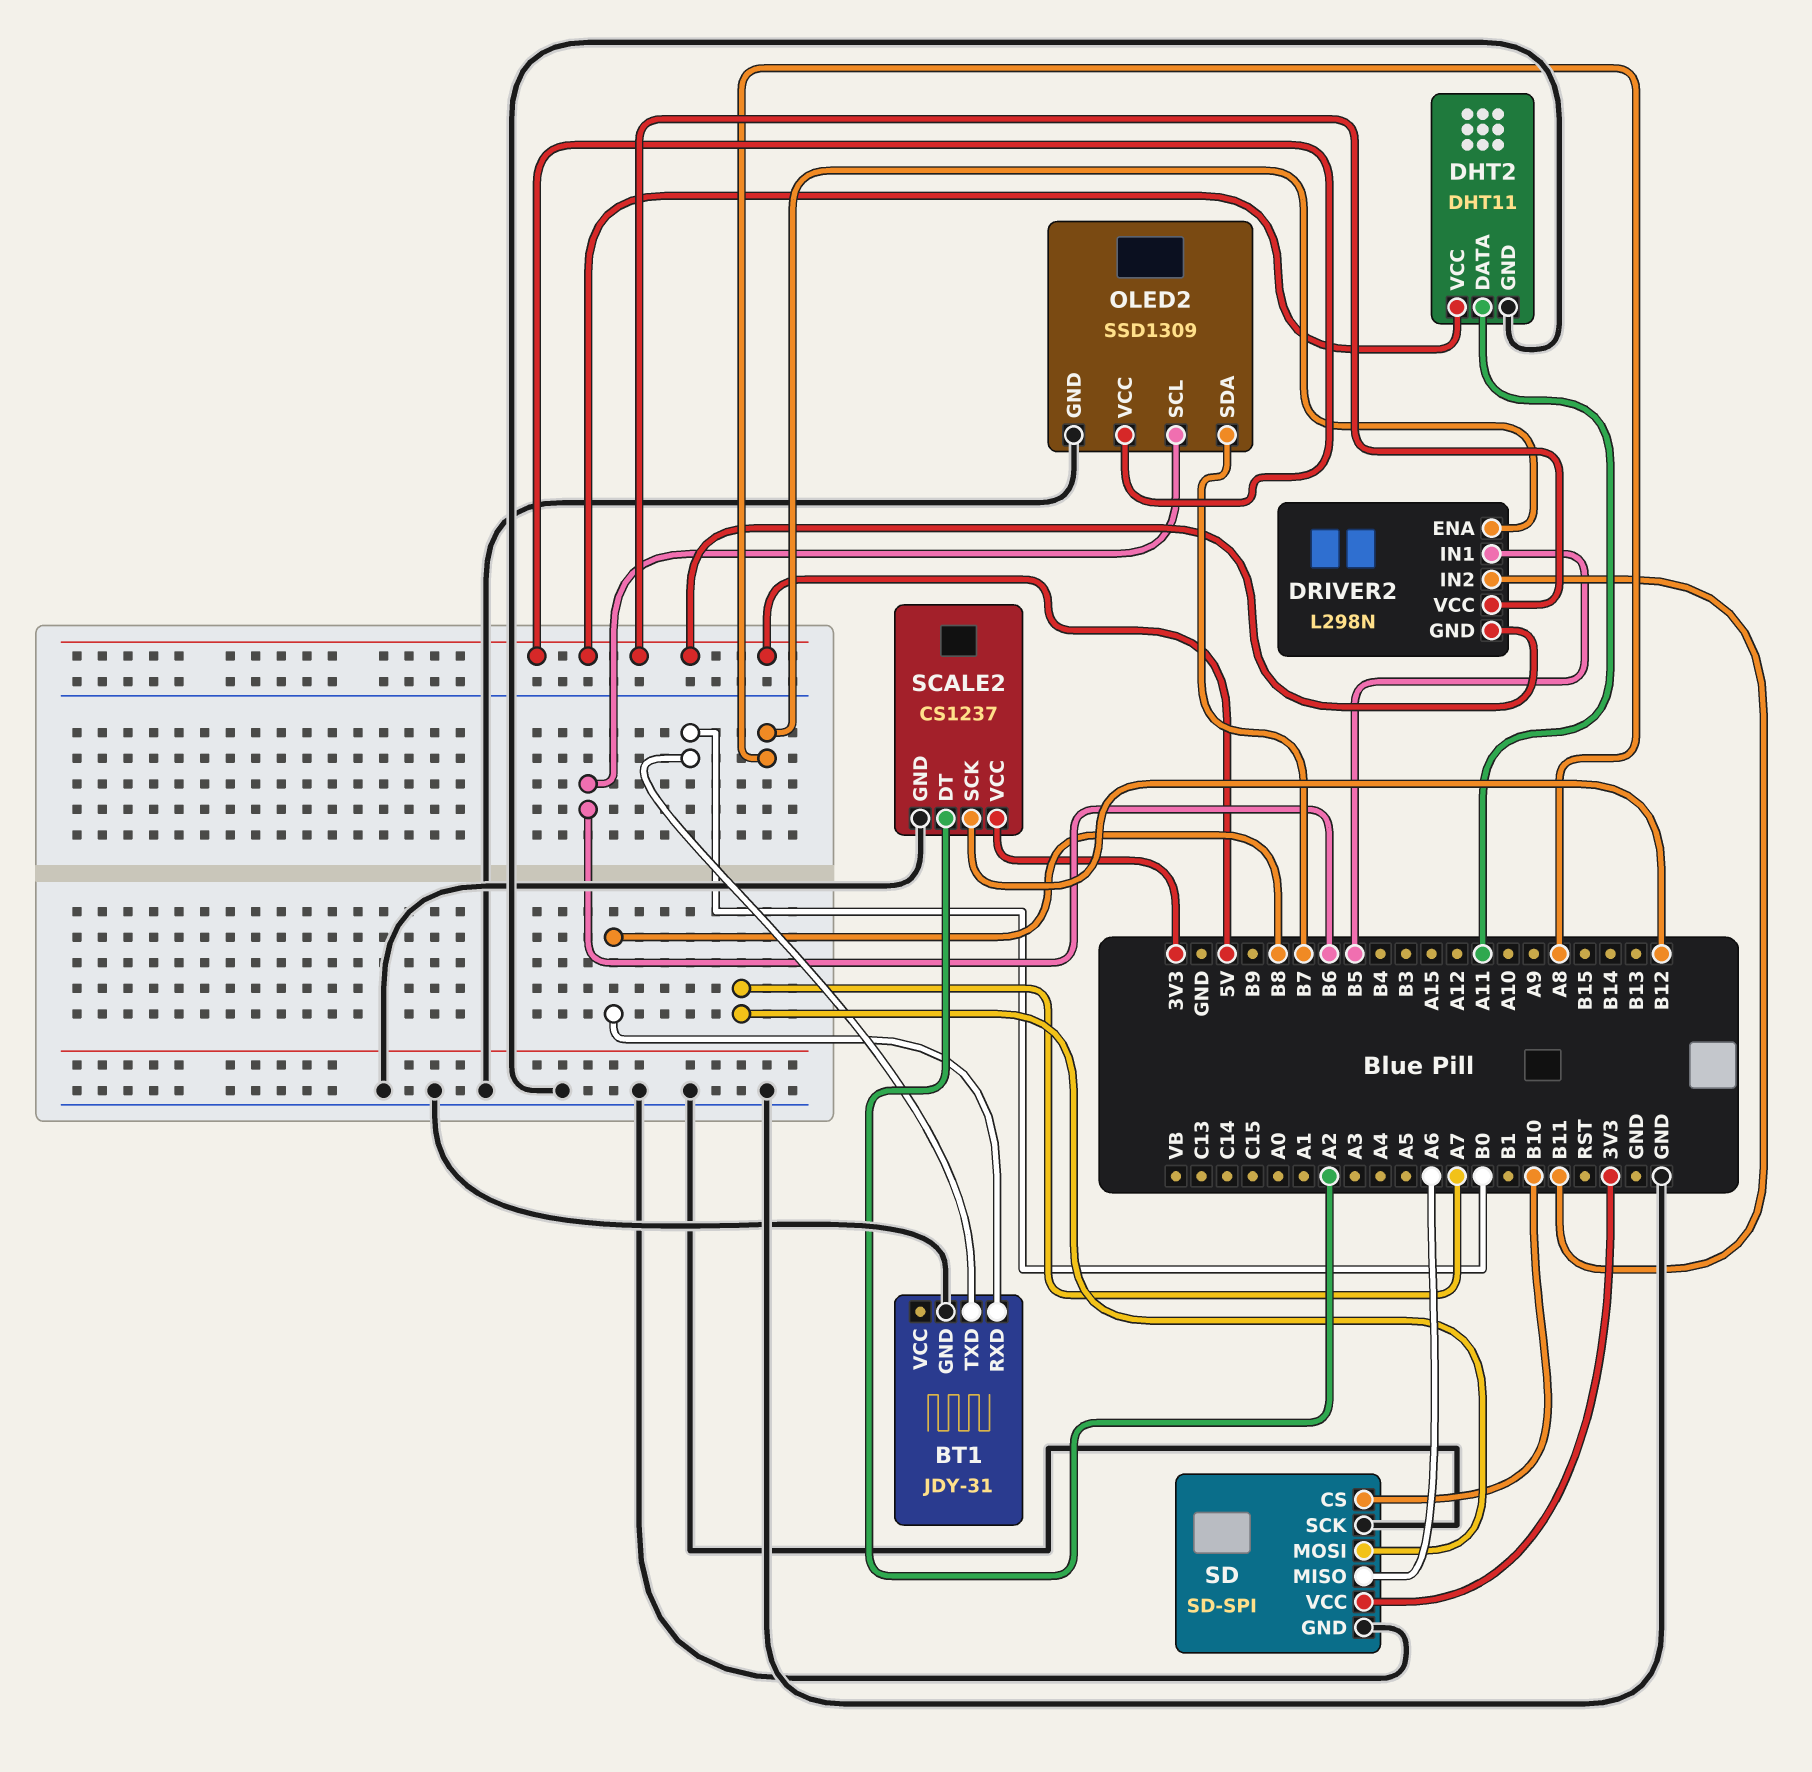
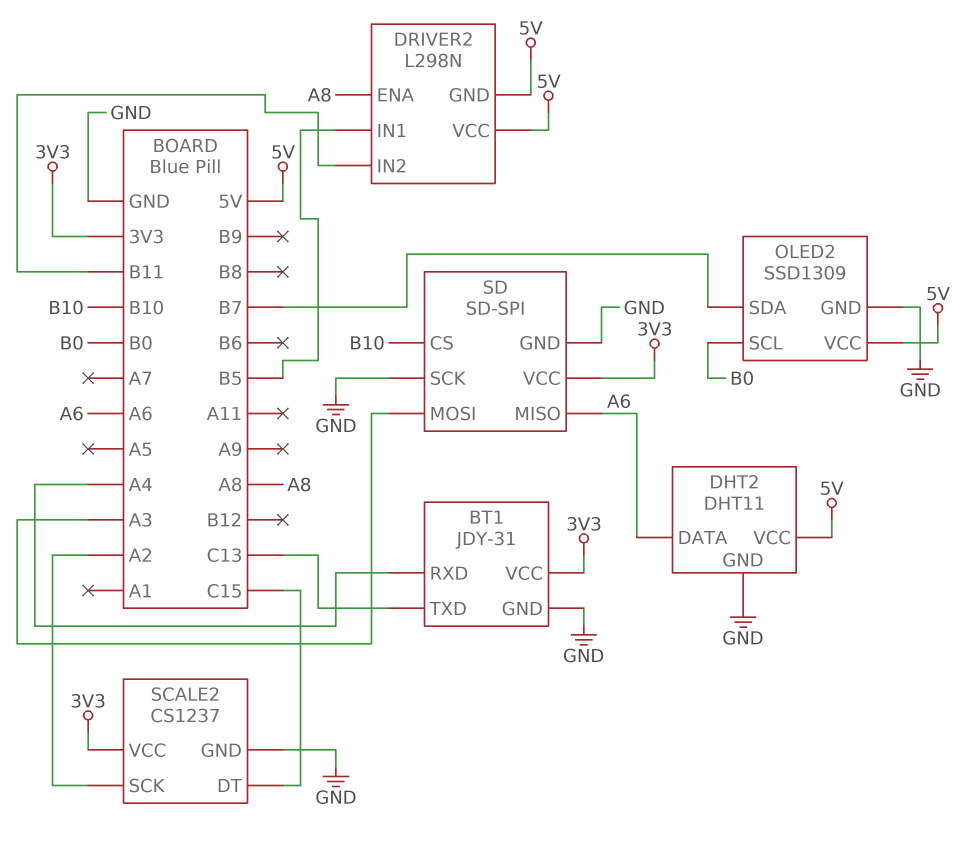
BT1 pin RXD: B8 -> A4
BT1 pin TXD: B0 -> C13
BT1 pin VCC: none -> 3V3
DHT2 pin DATA: A11 -> A6
OLED2 pin SCL: B6 -> B0
SCALE2 pin DT: A2 -> C15
SCALE2 pin SCK: B12 -> A2
SD pin MOSI: A7 -> A3

